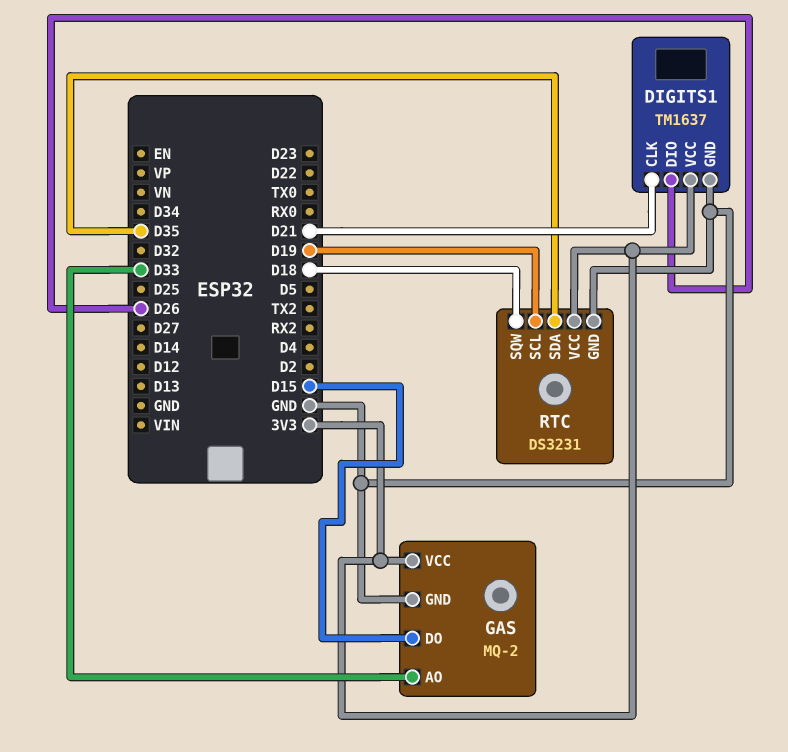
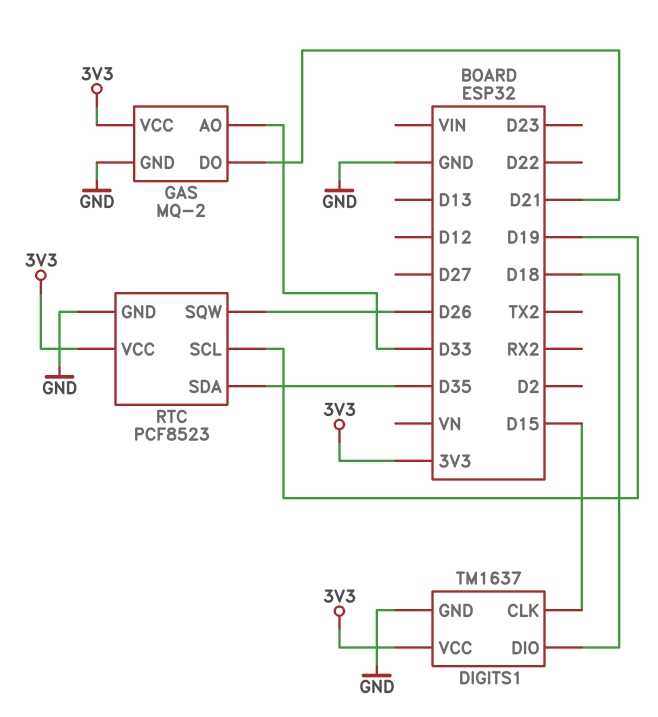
DIGITS1 pin CLK: D21 -> D15
DIGITS1 pin DIO: D26 -> D18
GAS pin DO: D15 -> D21
RTC: DS3231 -> PCF8523
RTC pin SQW: D18 -> D26

